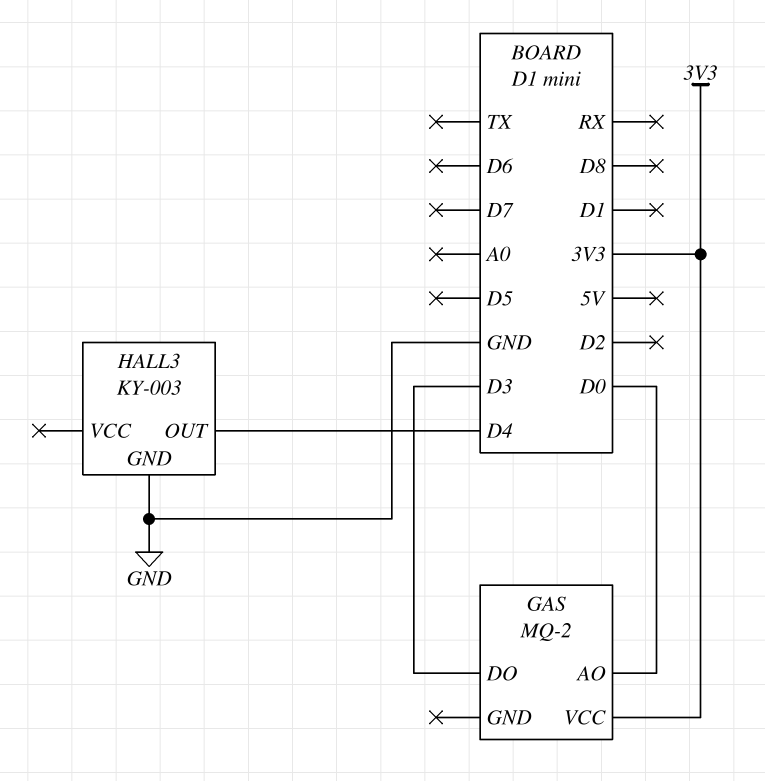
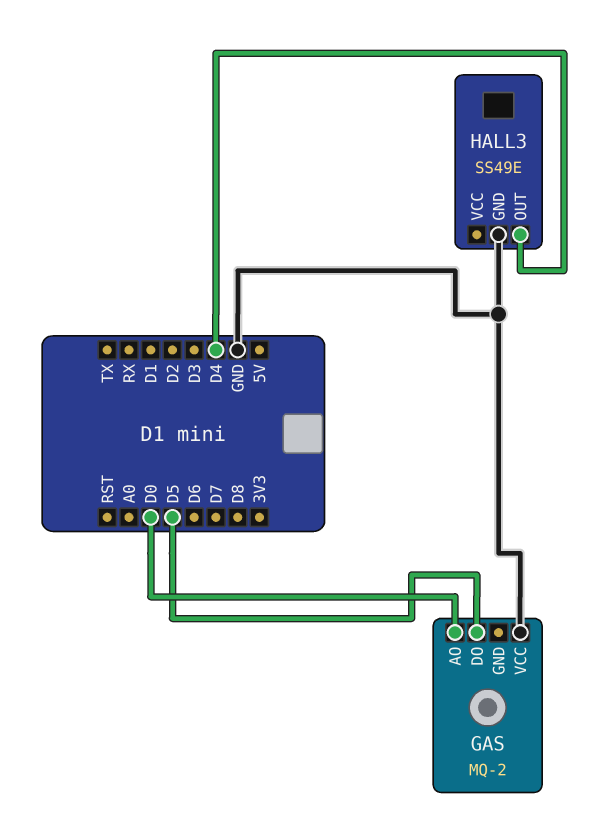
GAS pin DO: D3 -> D5
GAS pin VCC: 3V3 -> GND
HALL3: KY-003 -> SS49E

